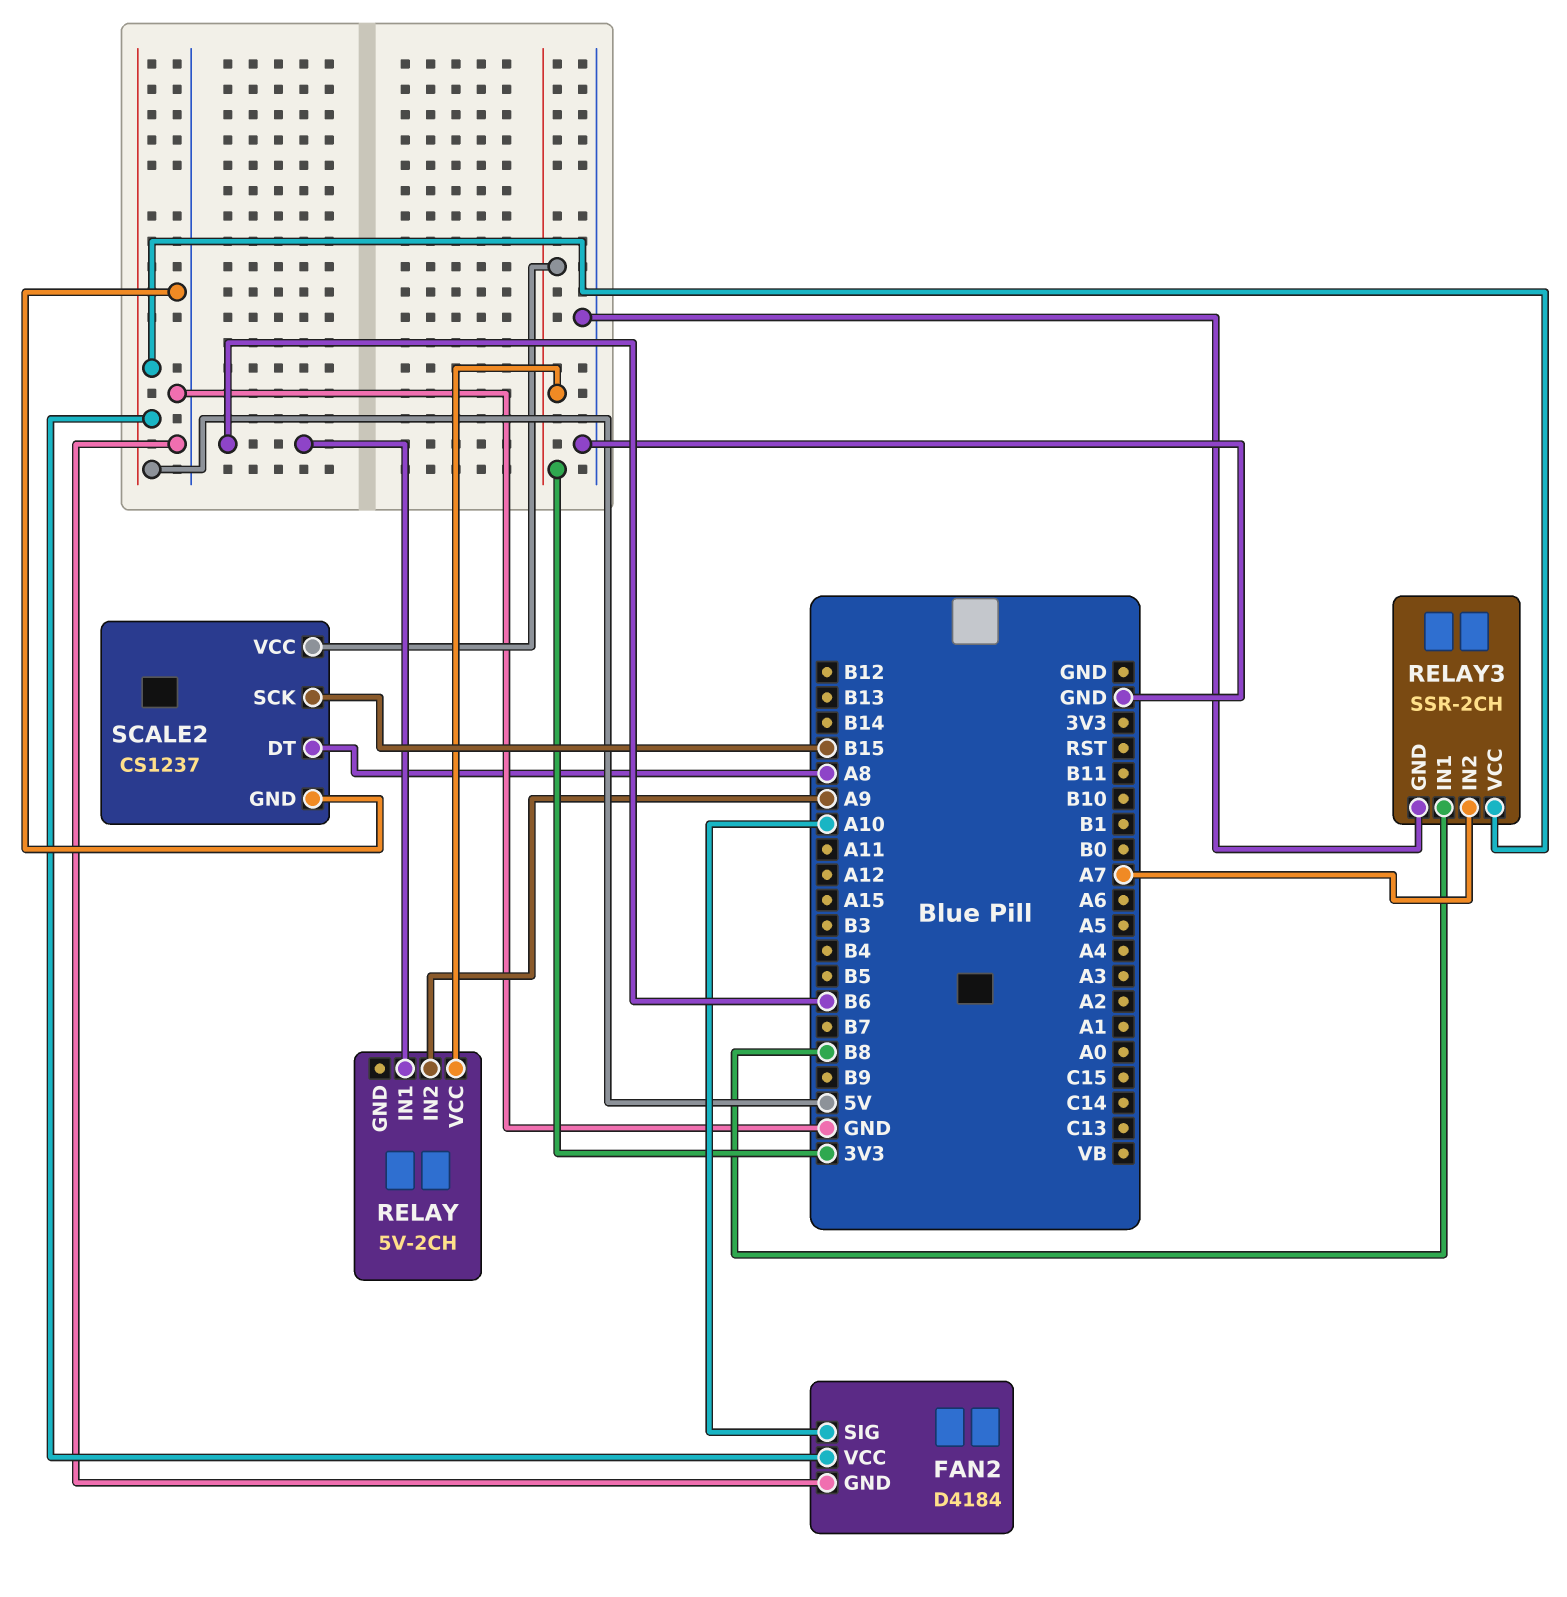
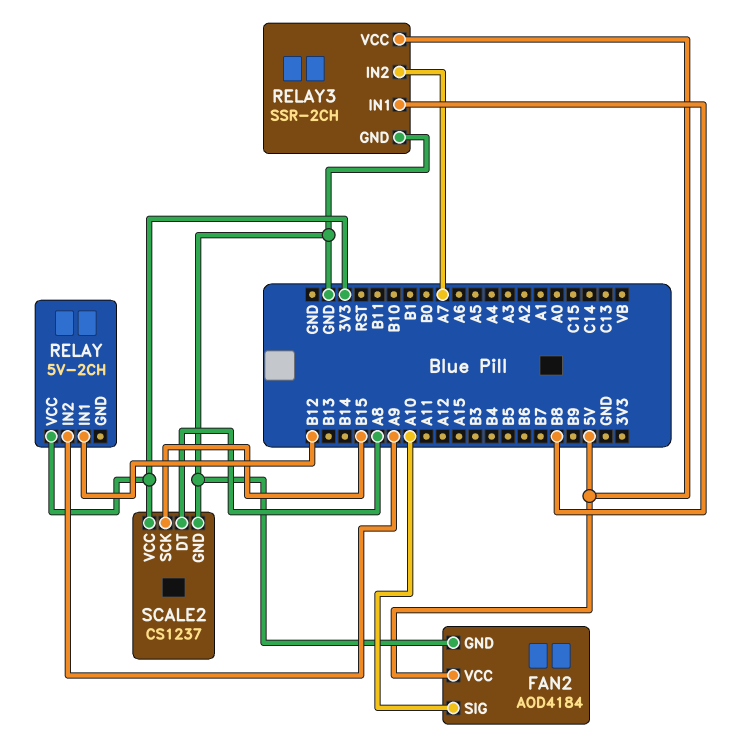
FAN2: D4184 -> AOD4184
RELAY pin IN1: B6 -> B12

